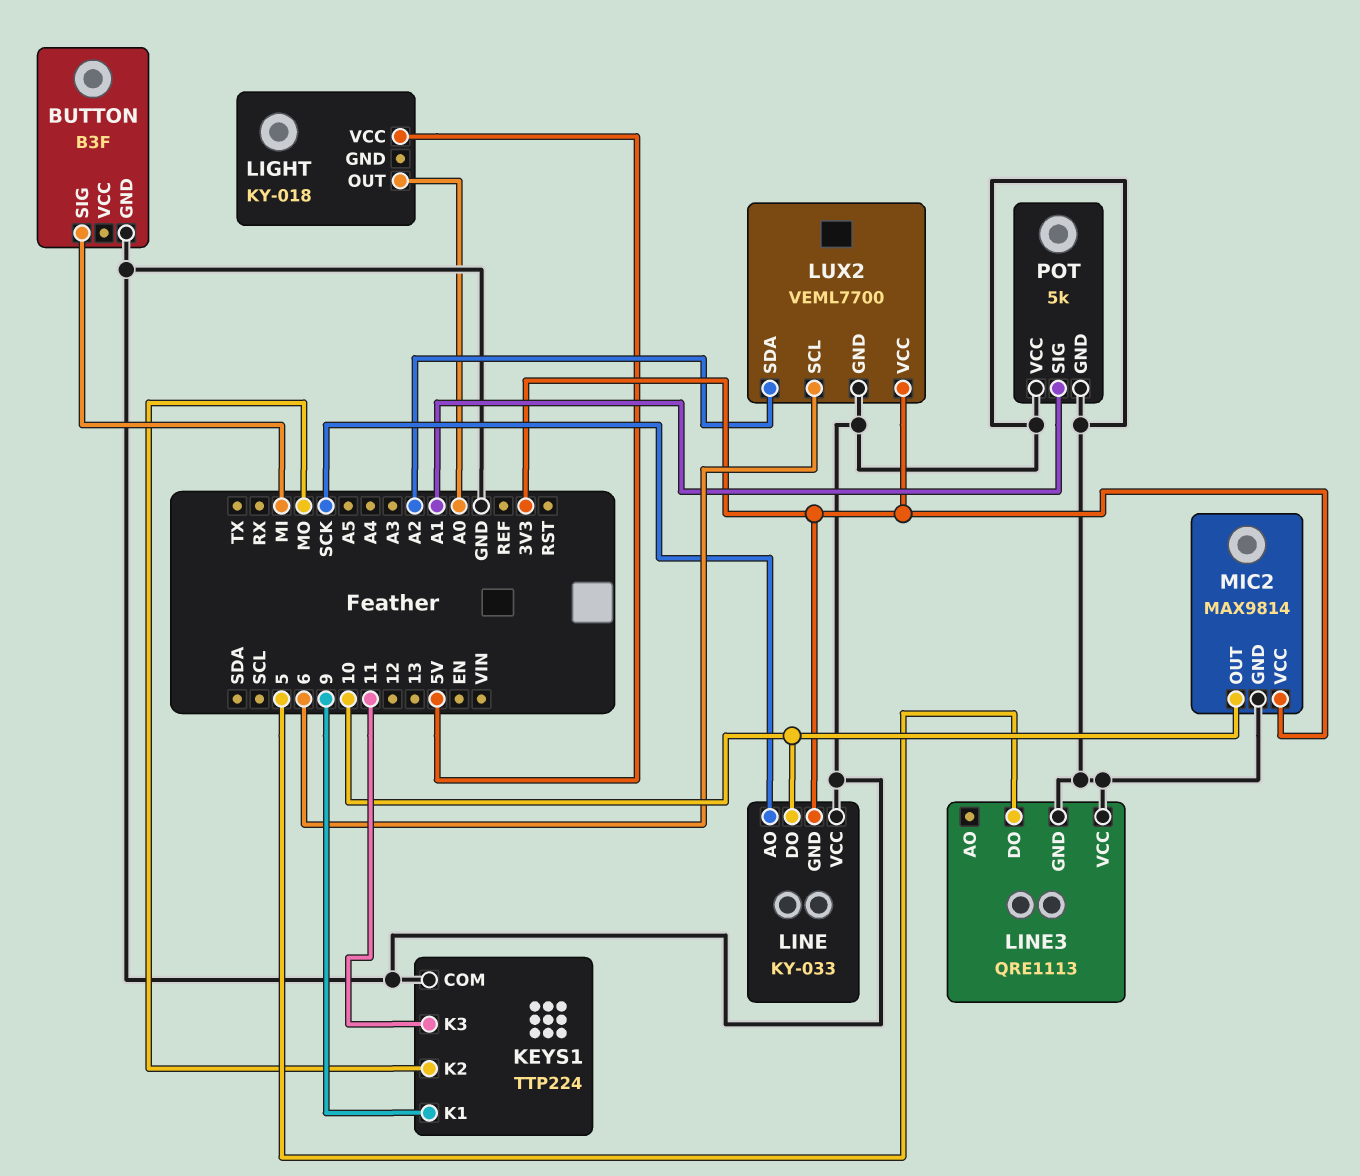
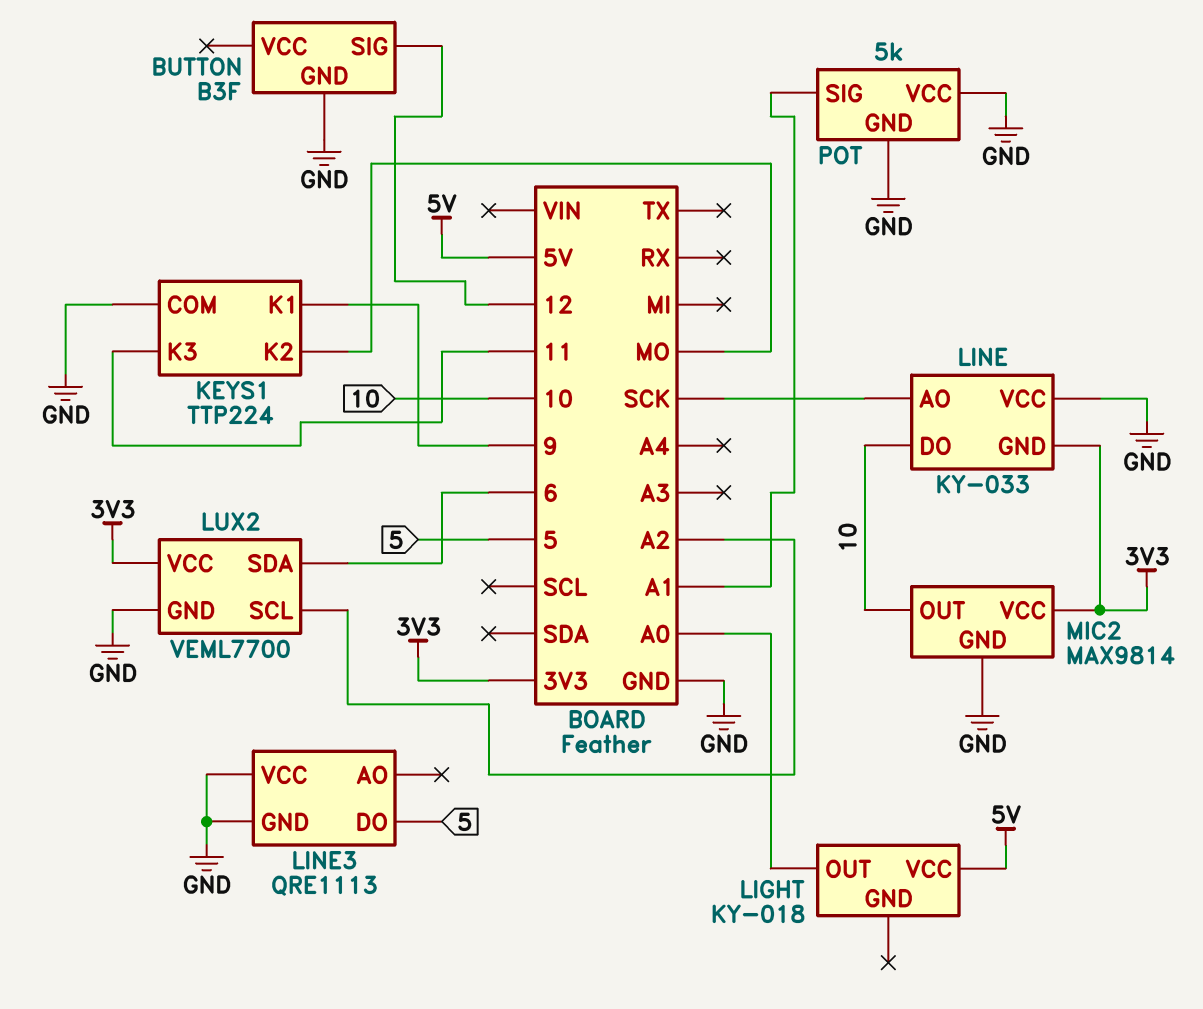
BUTTON pin SIG: MI -> 12
LUX2 pin SCL: 6 -> A2
LUX2 pin SDA: A2 -> 6

